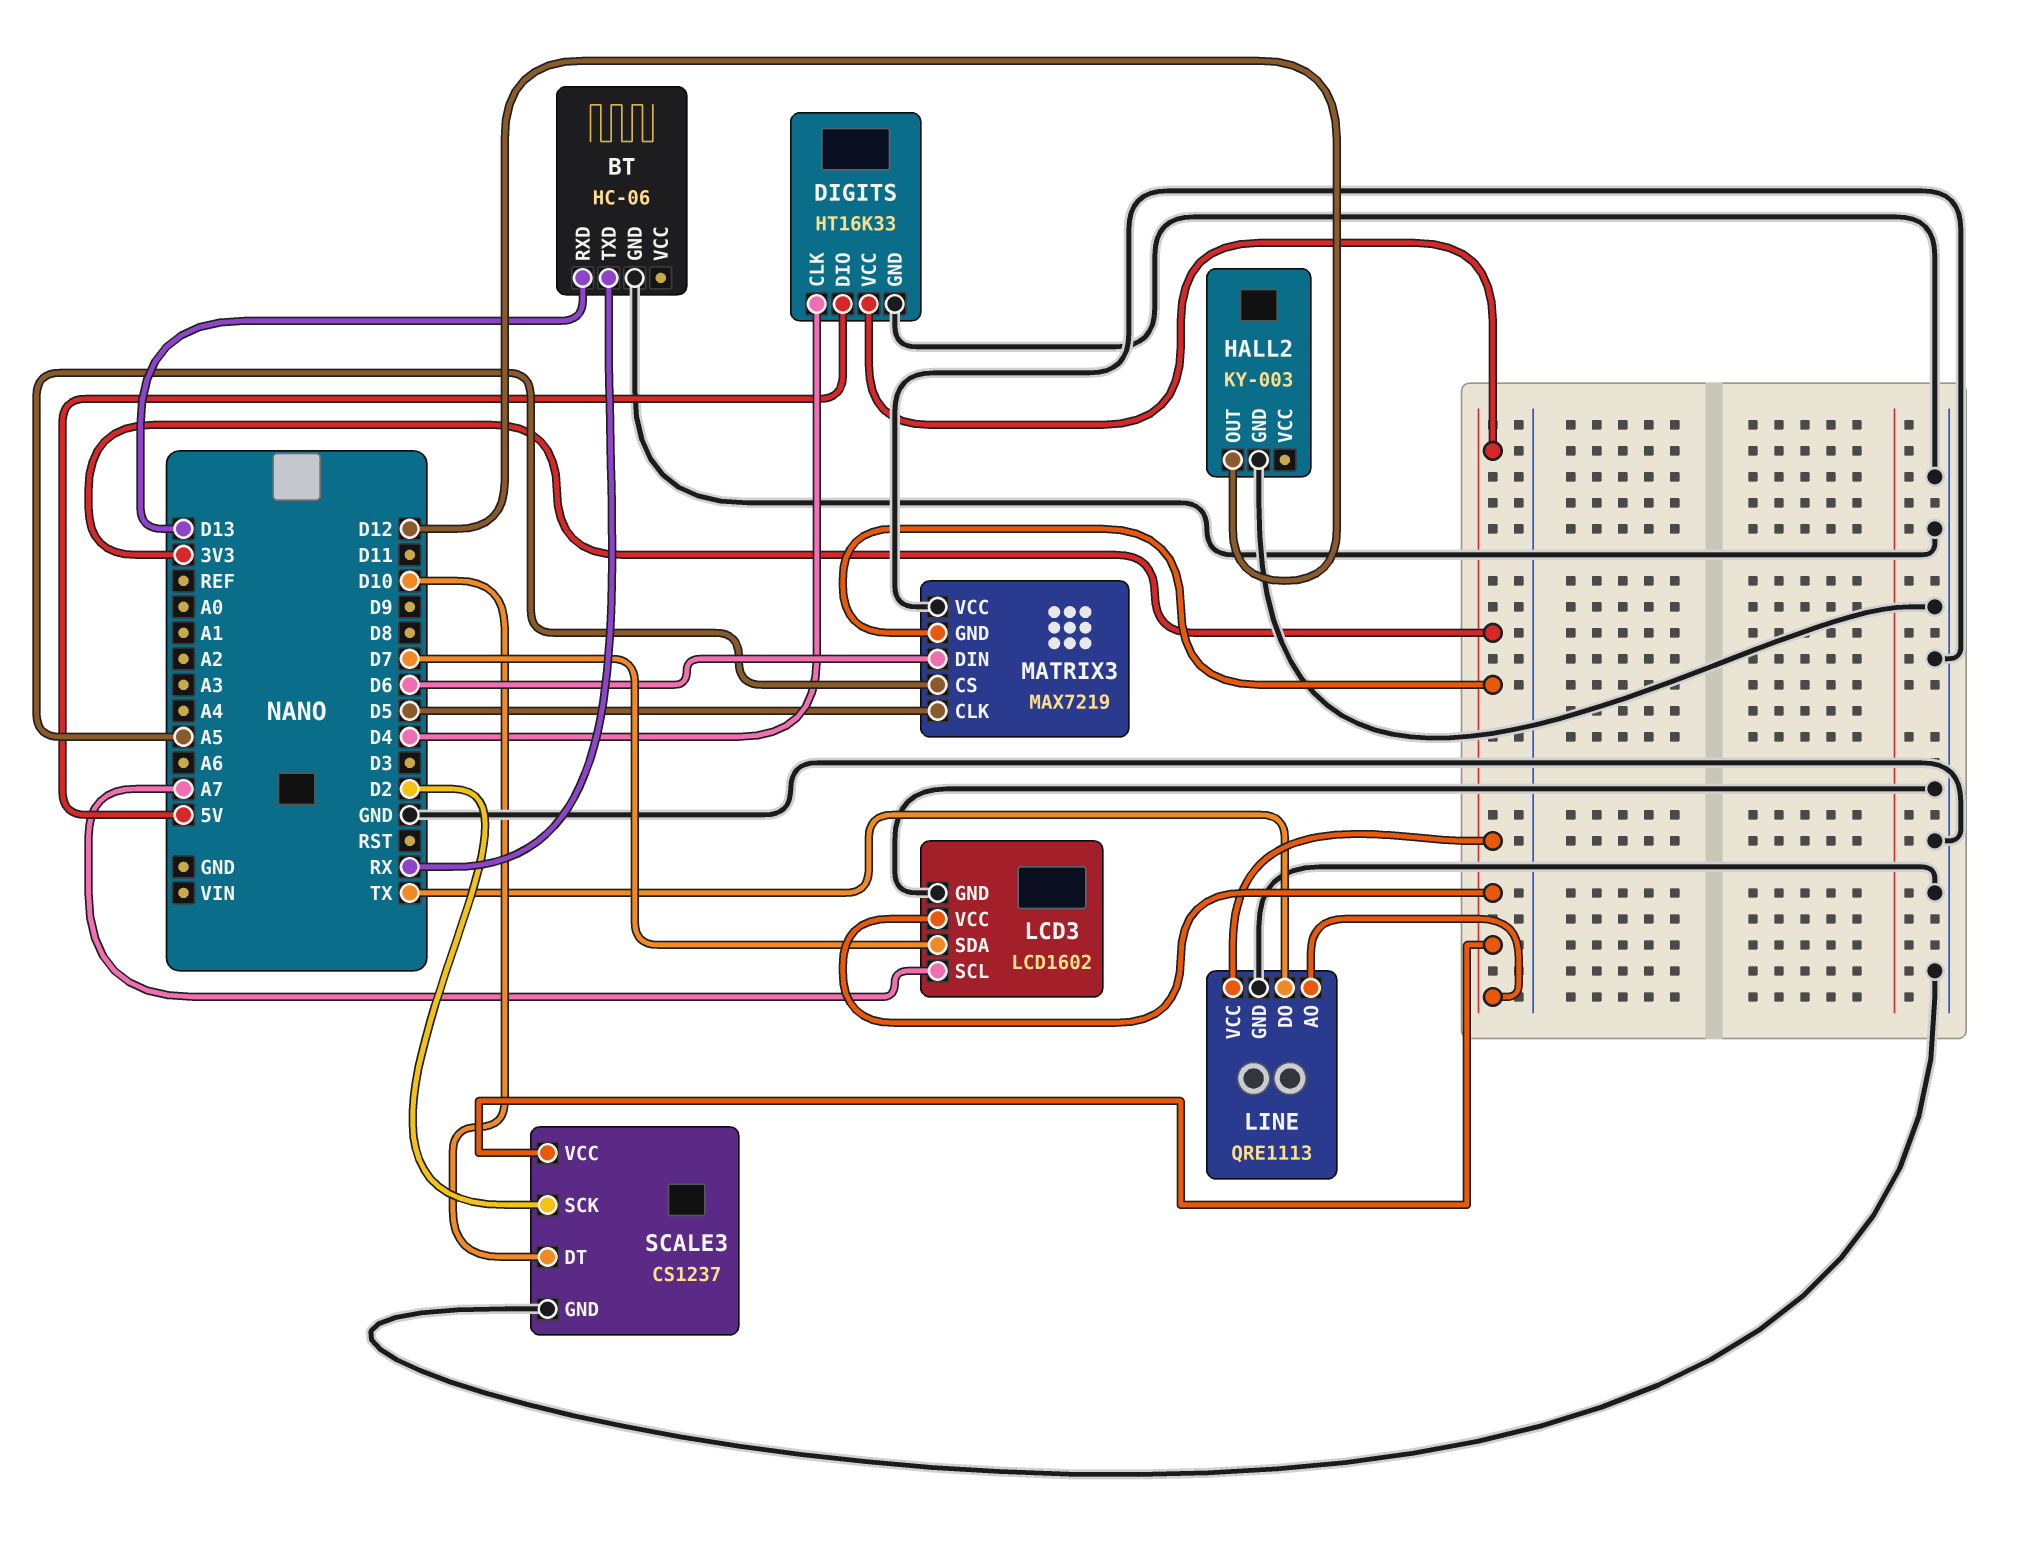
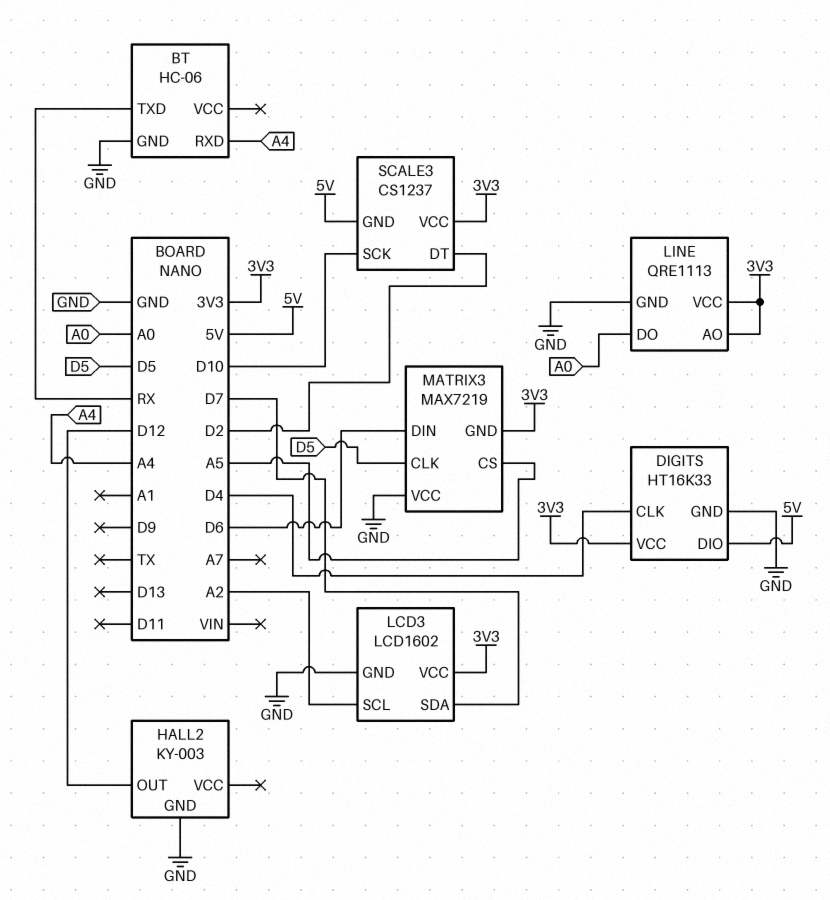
BT pin RXD: D13 -> A4
LCD3 pin SCL: A7 -> A2
LINE pin DO: TX -> A0
SCALE3 pin DT: D10 -> D2
SCALE3 pin GND: GND -> 5V
SCALE3 pin SCK: D2 -> D10

